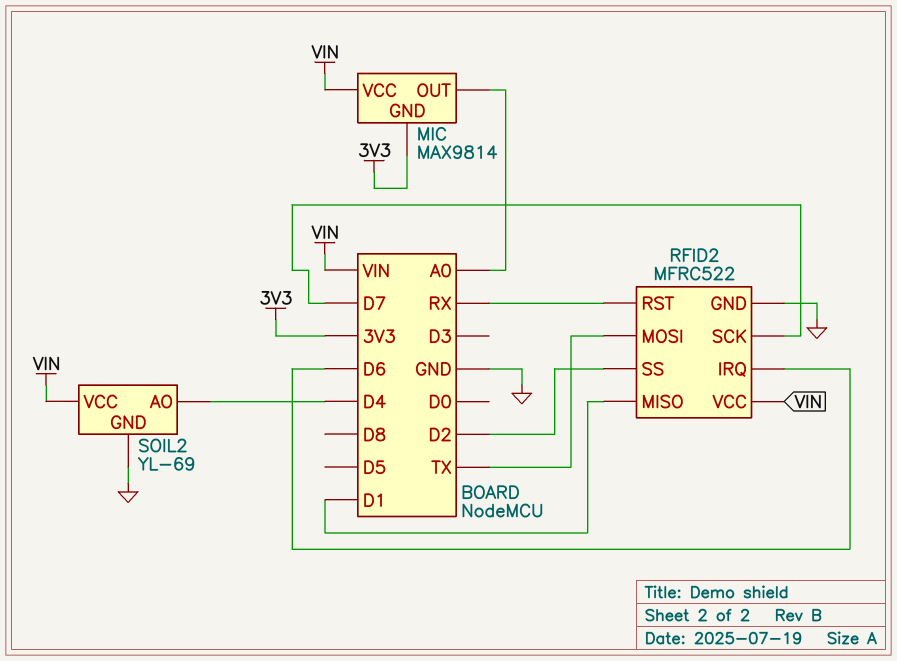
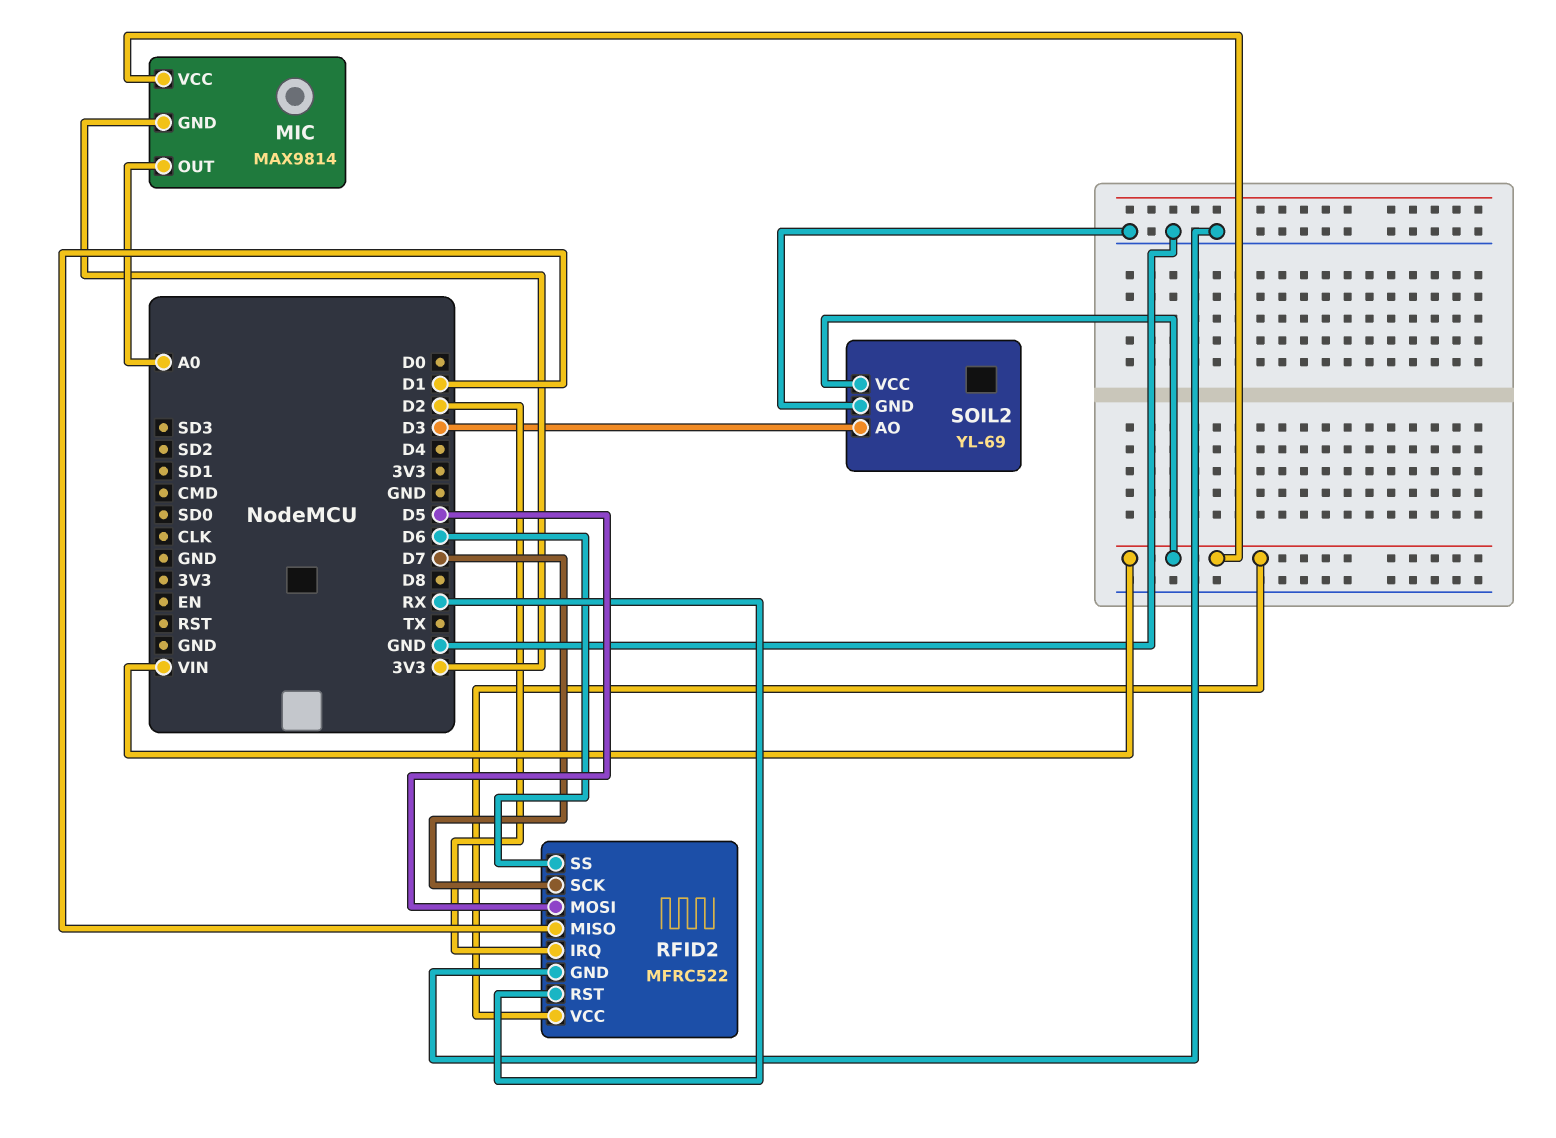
RFID2 pin IRQ: D6 -> D2
RFID2 pin MOSI: TX -> D5
RFID2 pin SS: D2 -> D6
SOIL2 pin AO: D4 -> D3

